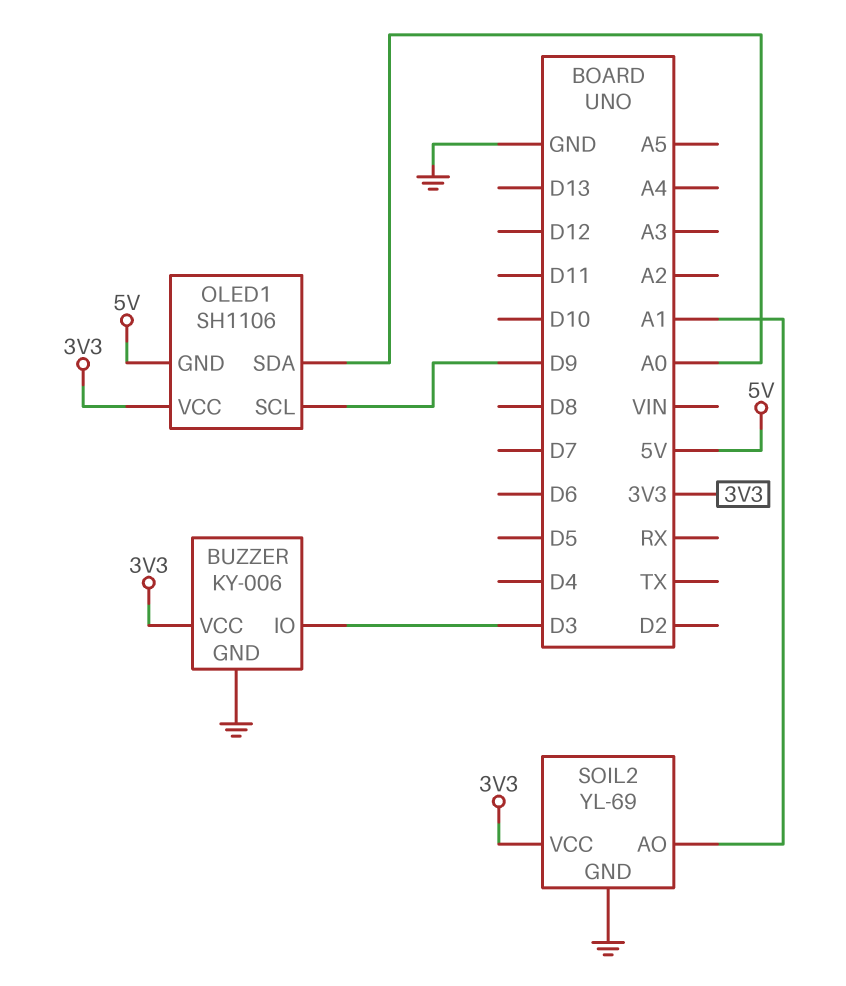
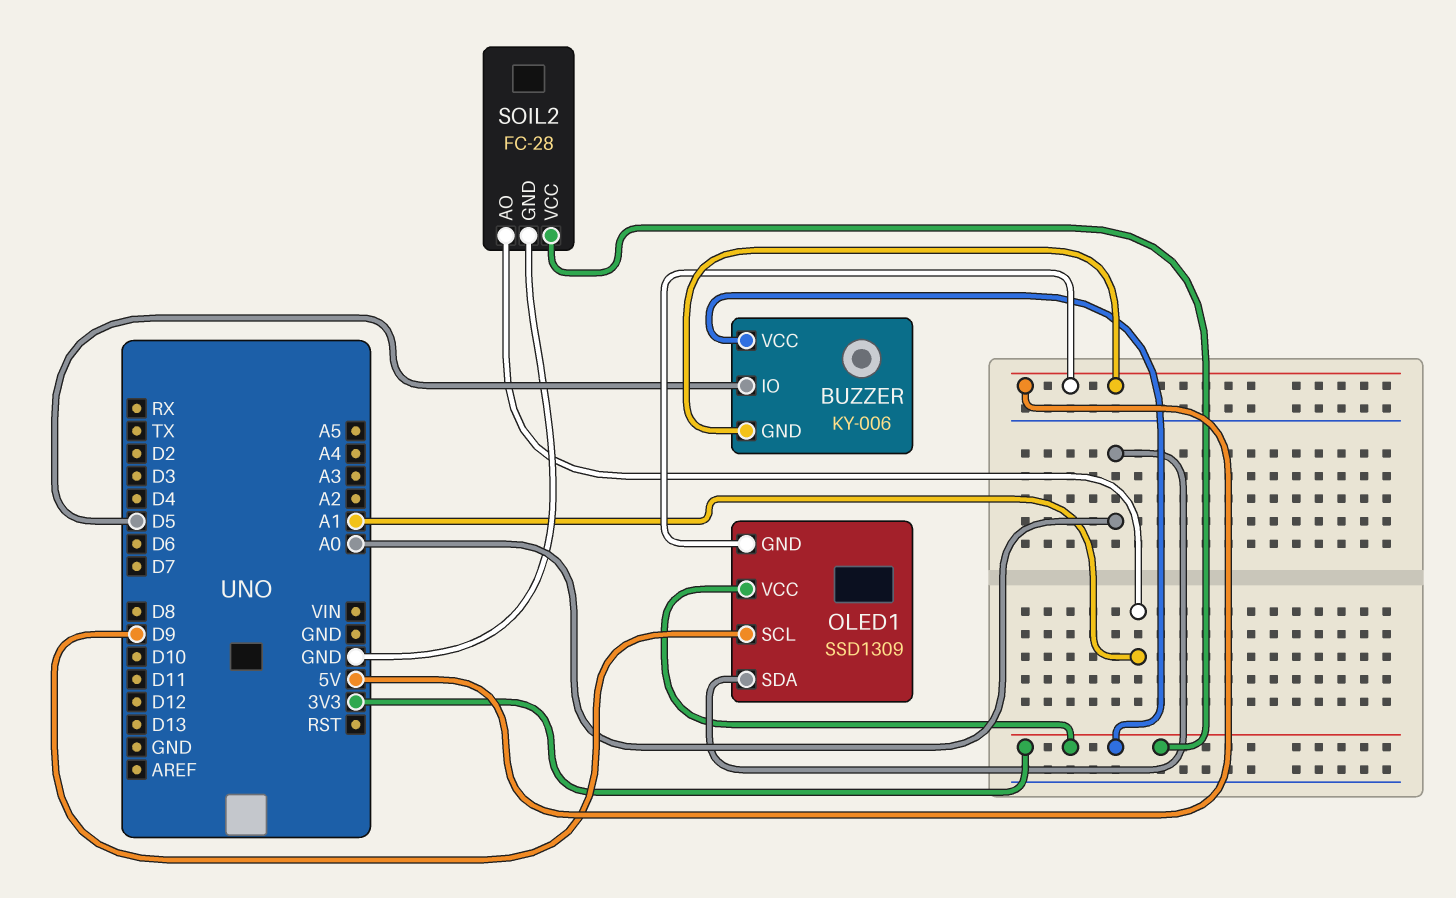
BUZZER pin GND: GND -> 5V
BUZZER pin IO: D3 -> D5
OLED1: SH1106 -> SSD1309
SOIL2: YL-69 -> FC-28

